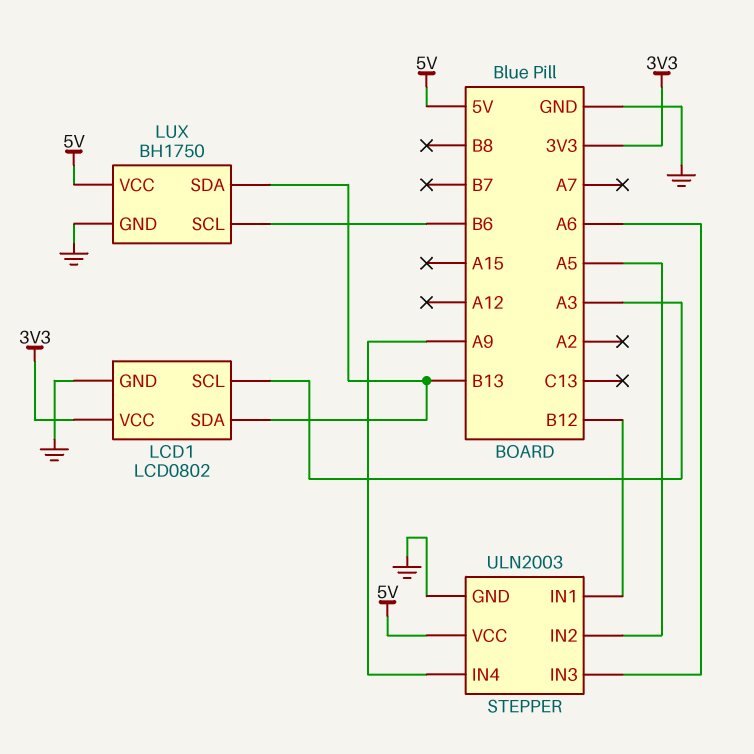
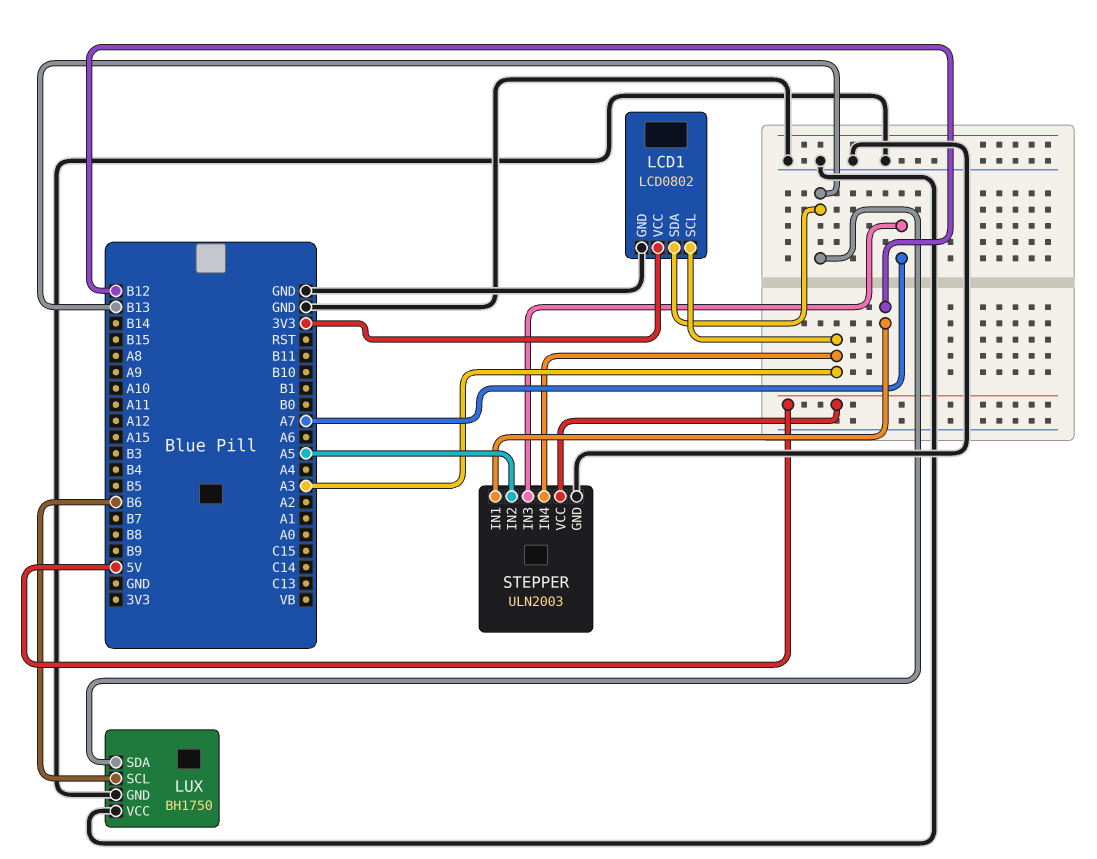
LUX pin VCC: 5V -> GND
STEPPER pin IN3: A6 -> A7
STEPPER pin IN4: A9 -> A3

